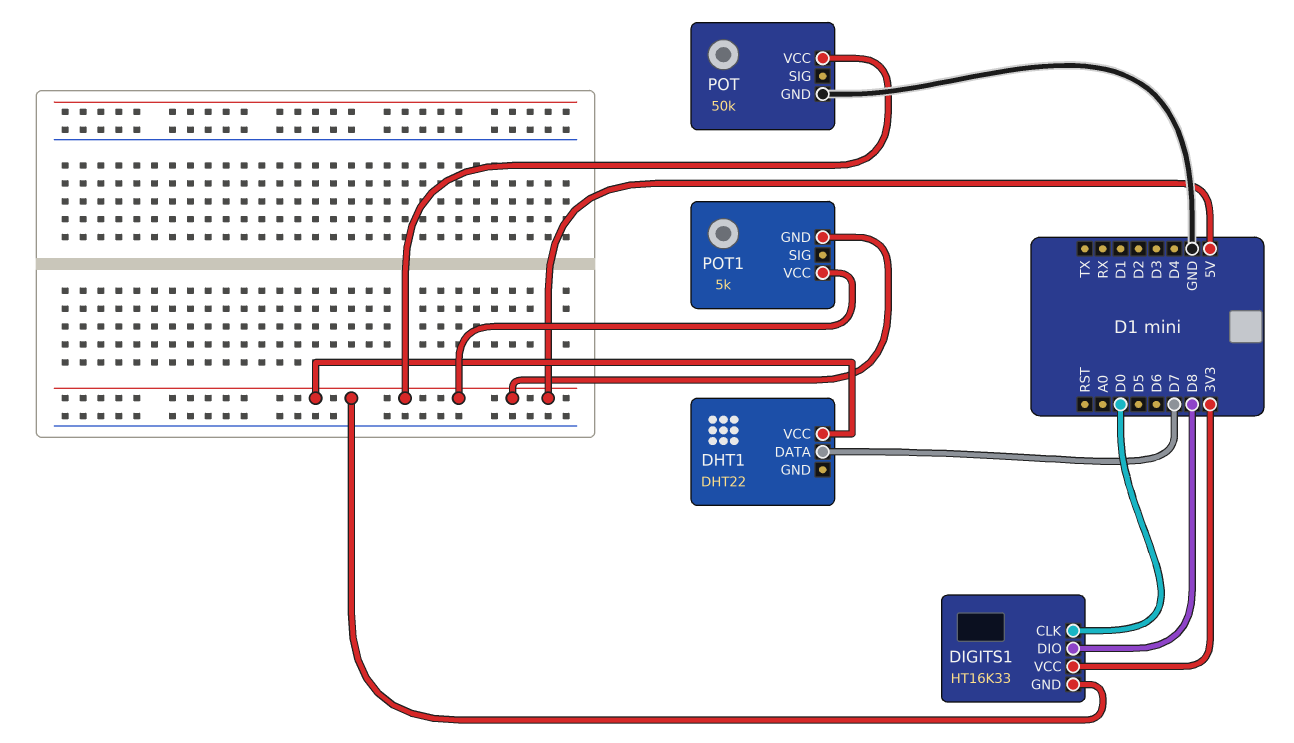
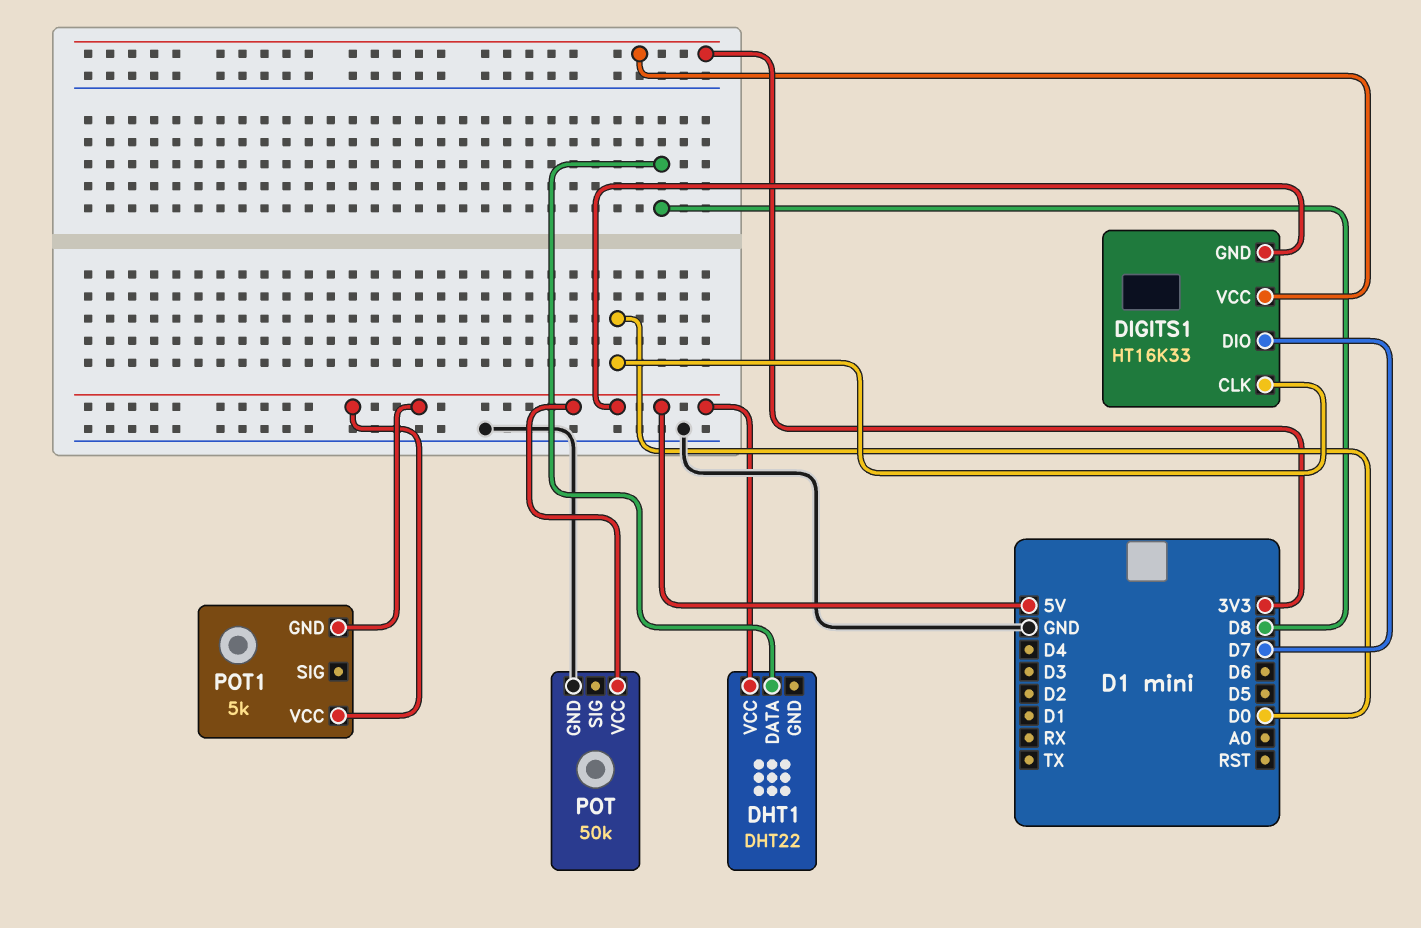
DHT1 pin DATA: D7 -> D8
DIGITS1 pin DIO: D8 -> D7

